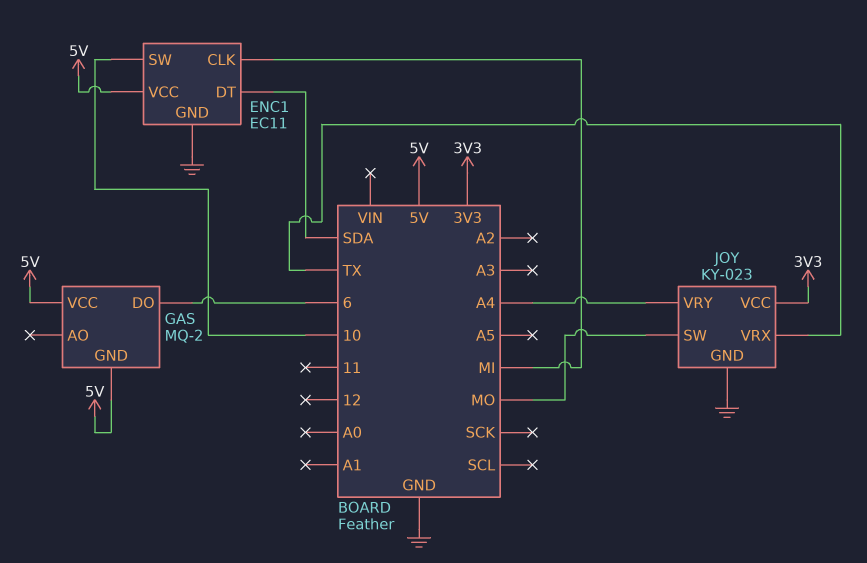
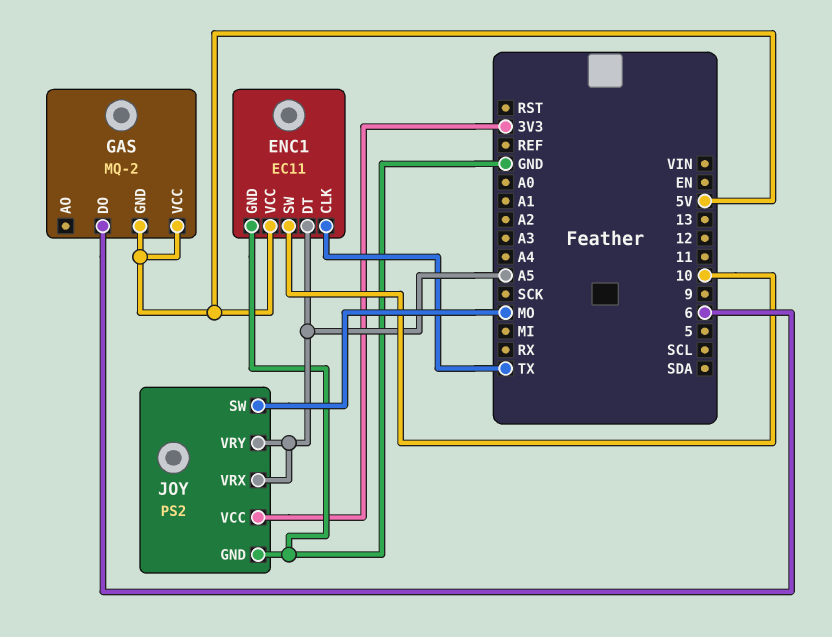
ENC1 pin CLK: MI -> TX
ENC1 pin DT: SDA -> A5
JOY: KY-023 -> PS2
JOY pin VRX: TX -> A5
JOY pin VRY: A4 -> A5

